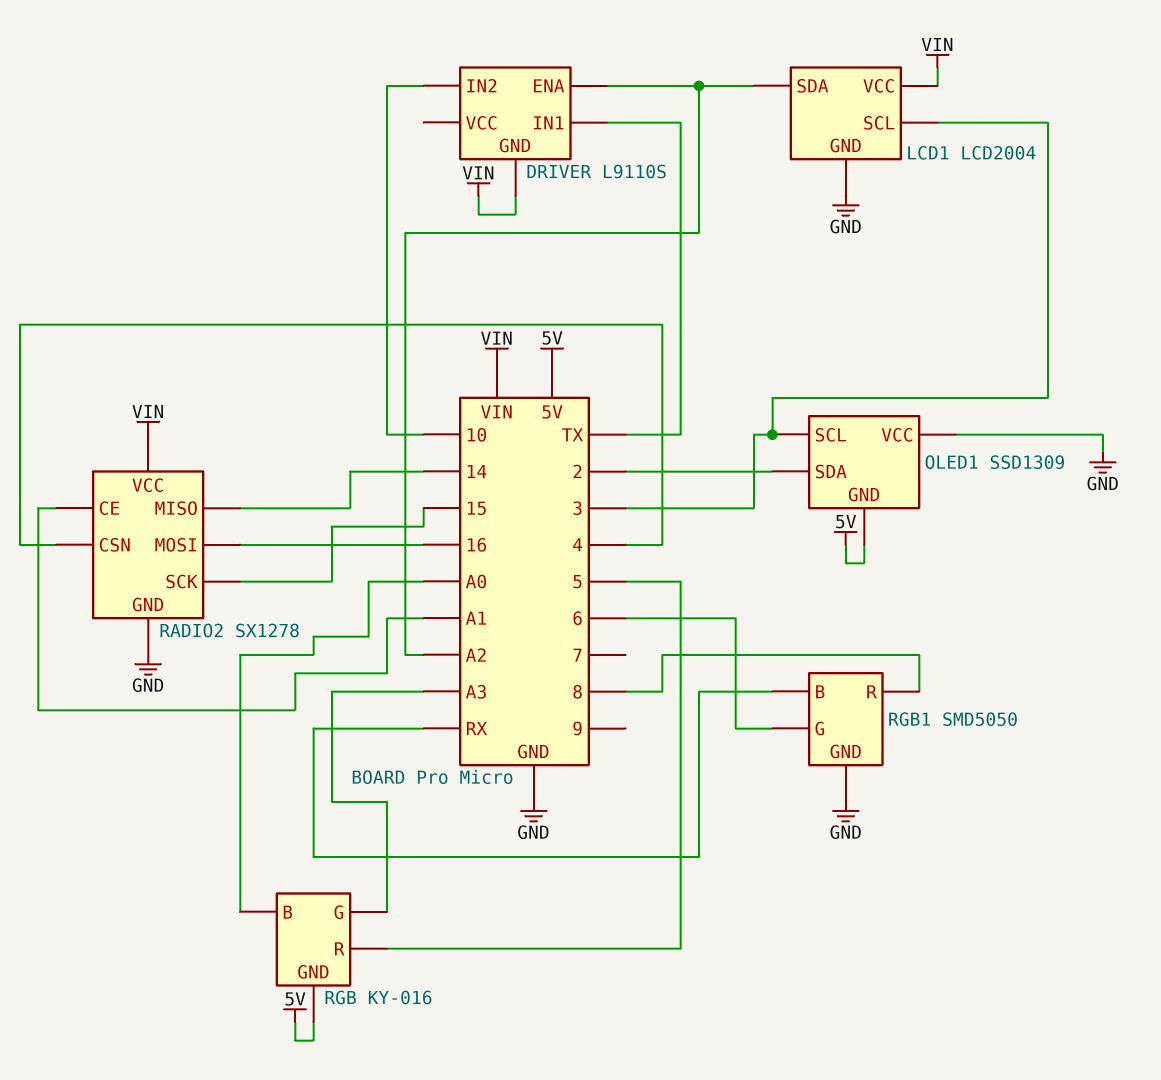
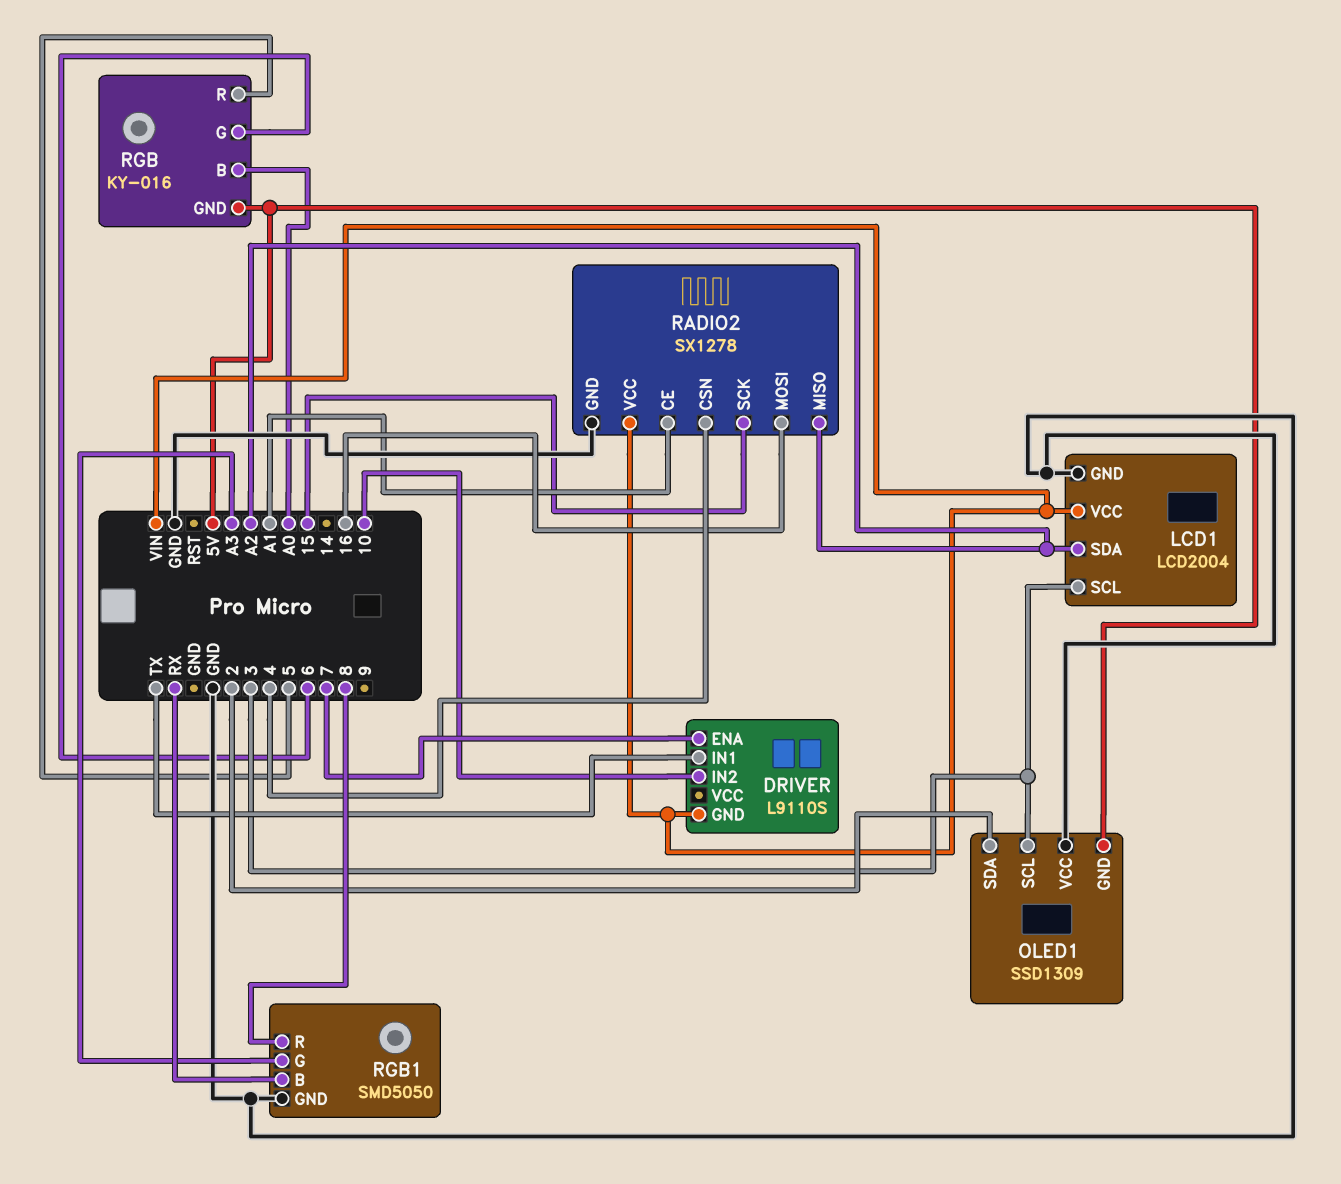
DRIVER pin ENA: A2 -> 7
RADIO2 pin MISO: 14 -> A2
RGB pin G: A3 -> 6
RGB1 pin G: 6 -> A3

